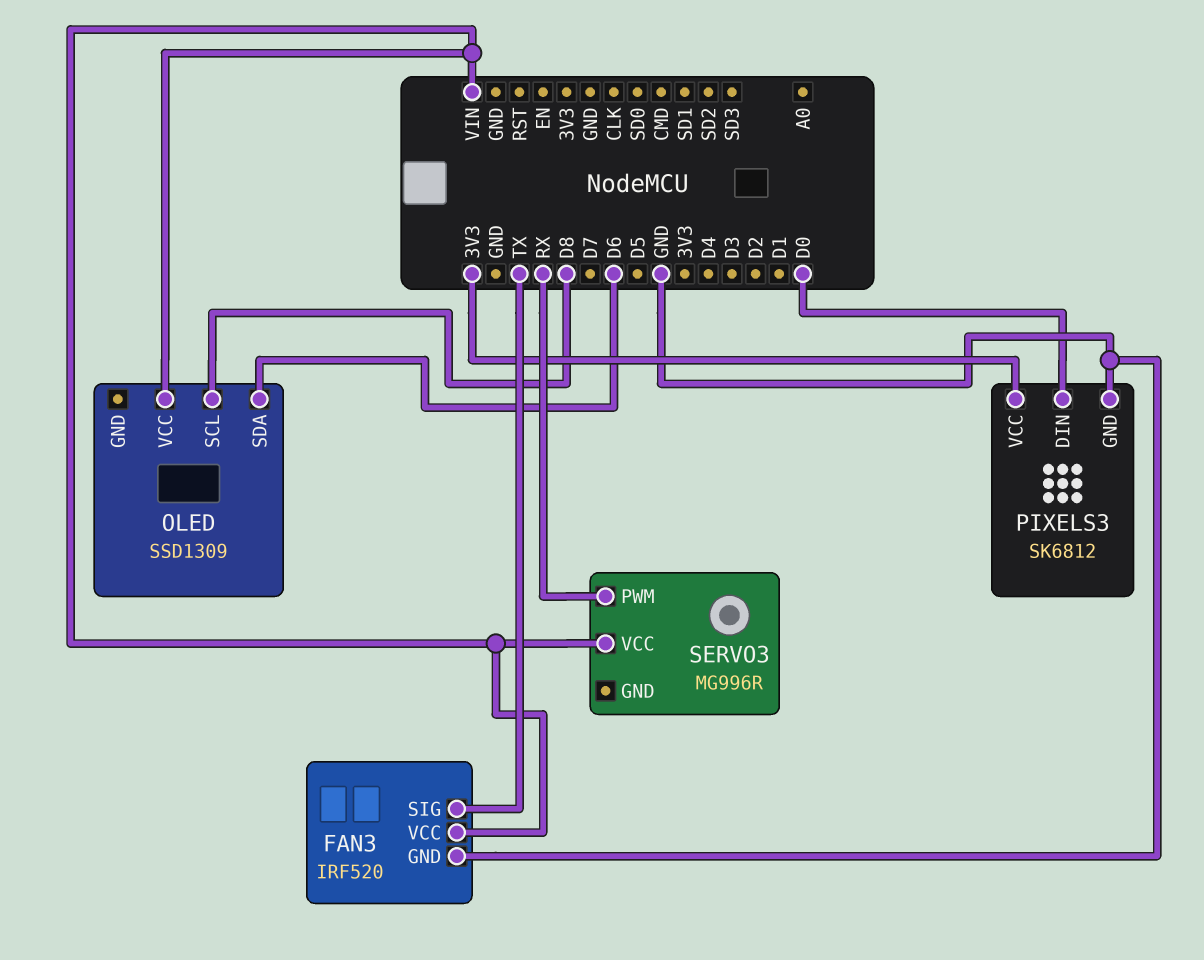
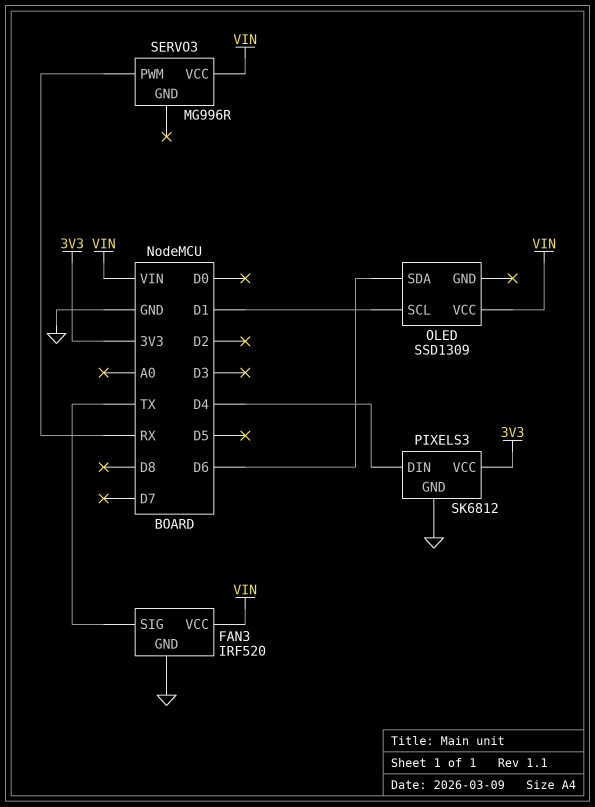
OLED pin SCL: D8 -> D1
PIXELS3 pin DIN: D0 -> D4

